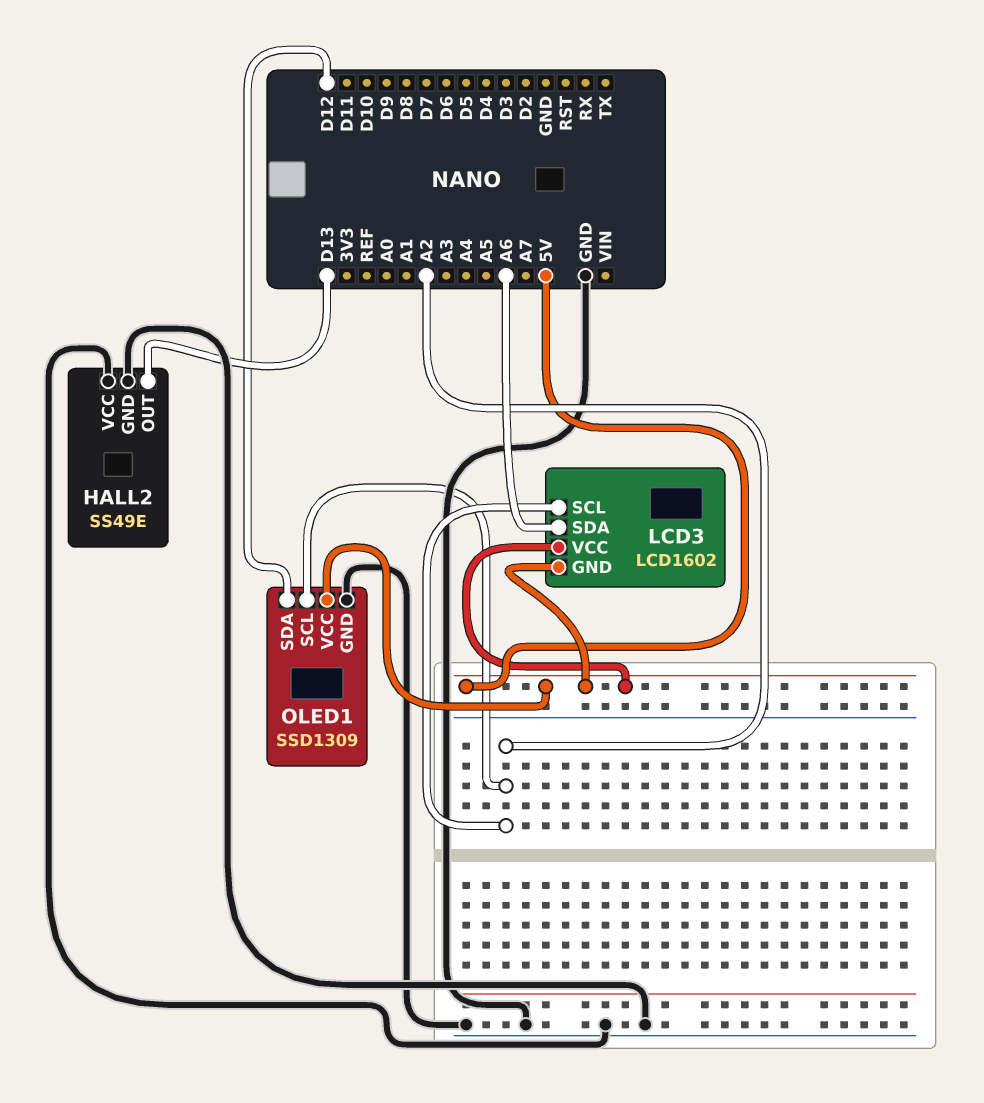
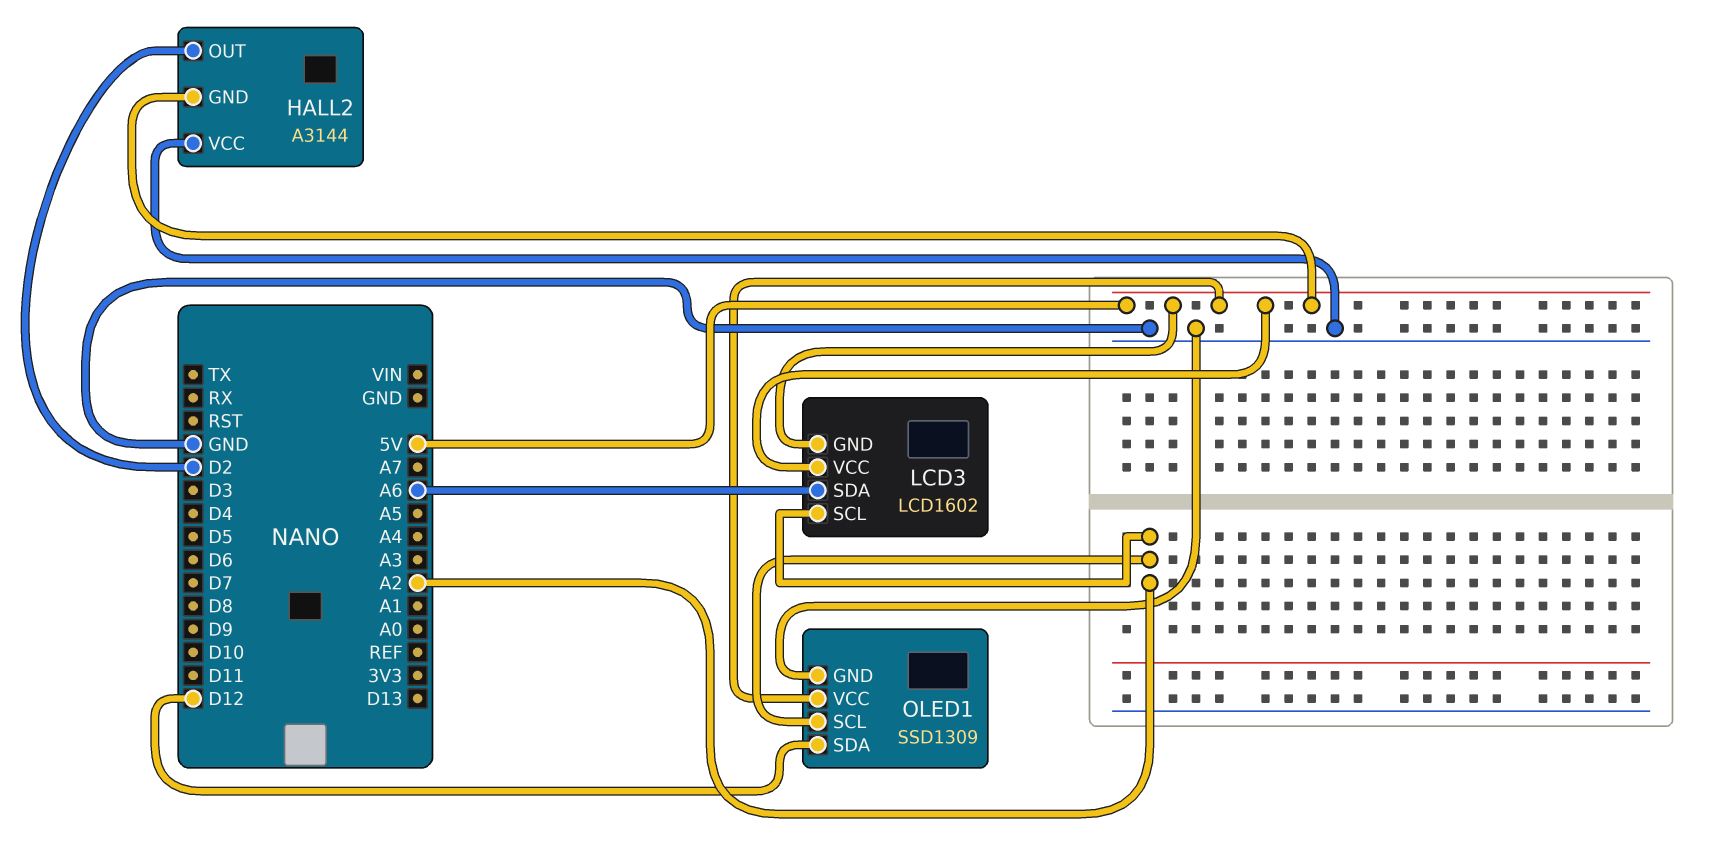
HALL2: SS49E -> A3144
HALL2 pin GND: GND -> 5V
HALL2 pin OUT: D13 -> D2

